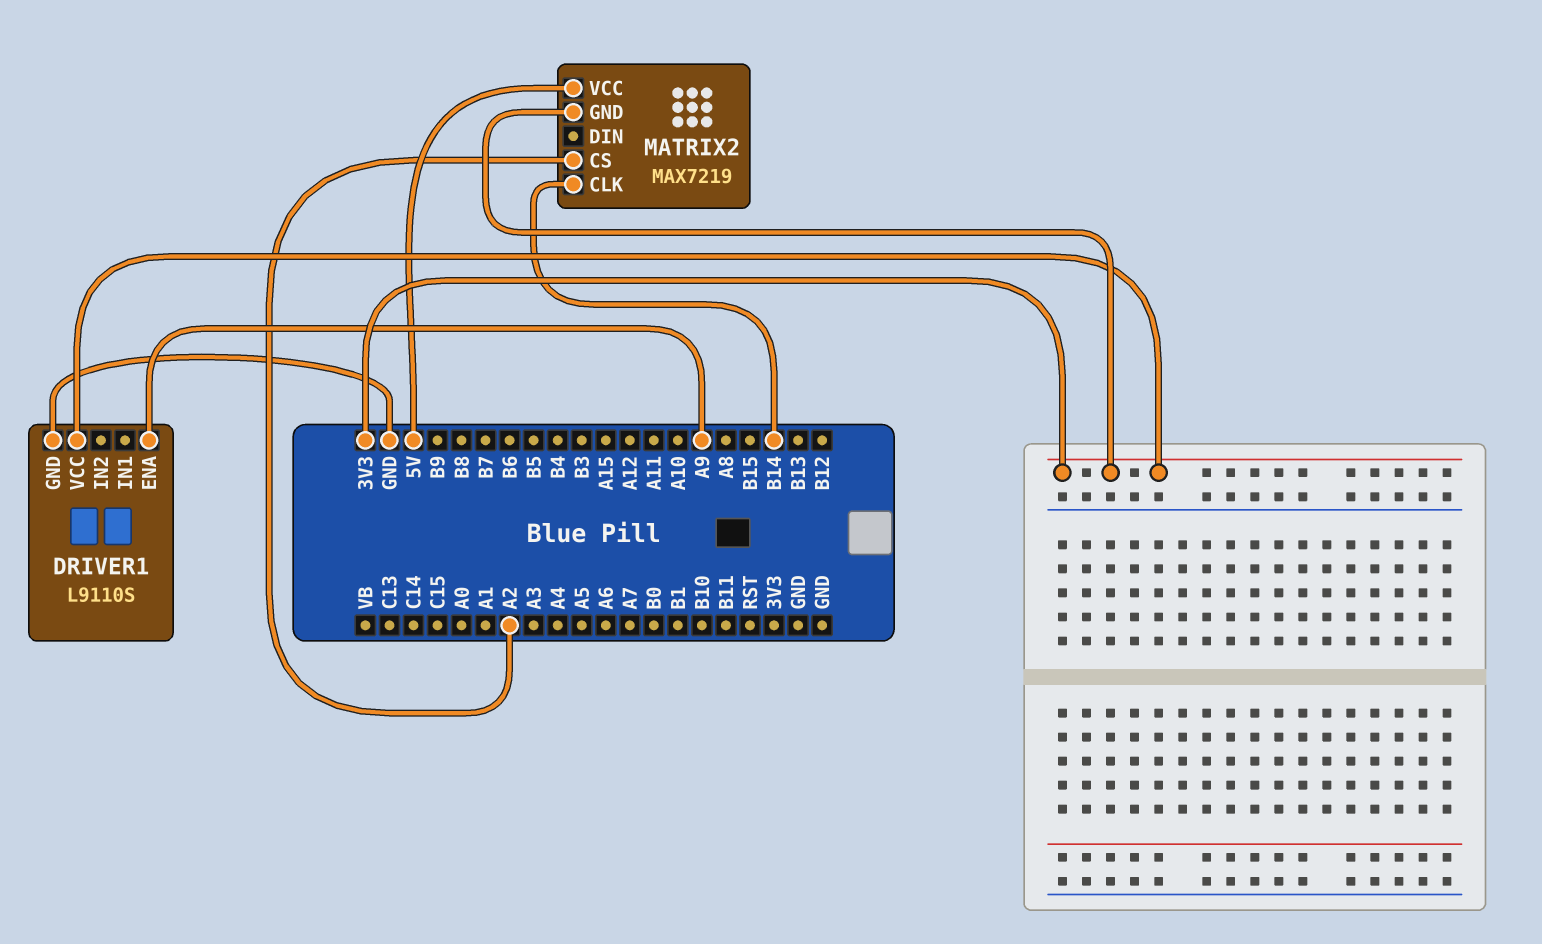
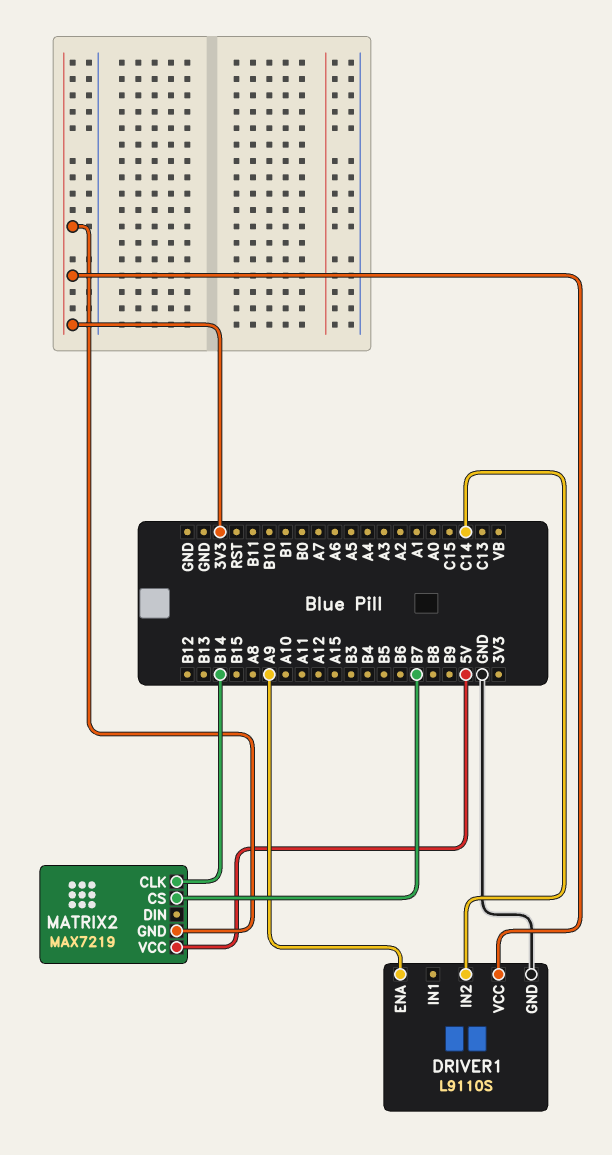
DRIVER1 pin IN2: none -> C14
MATRIX2 pin CS: A2 -> B7

